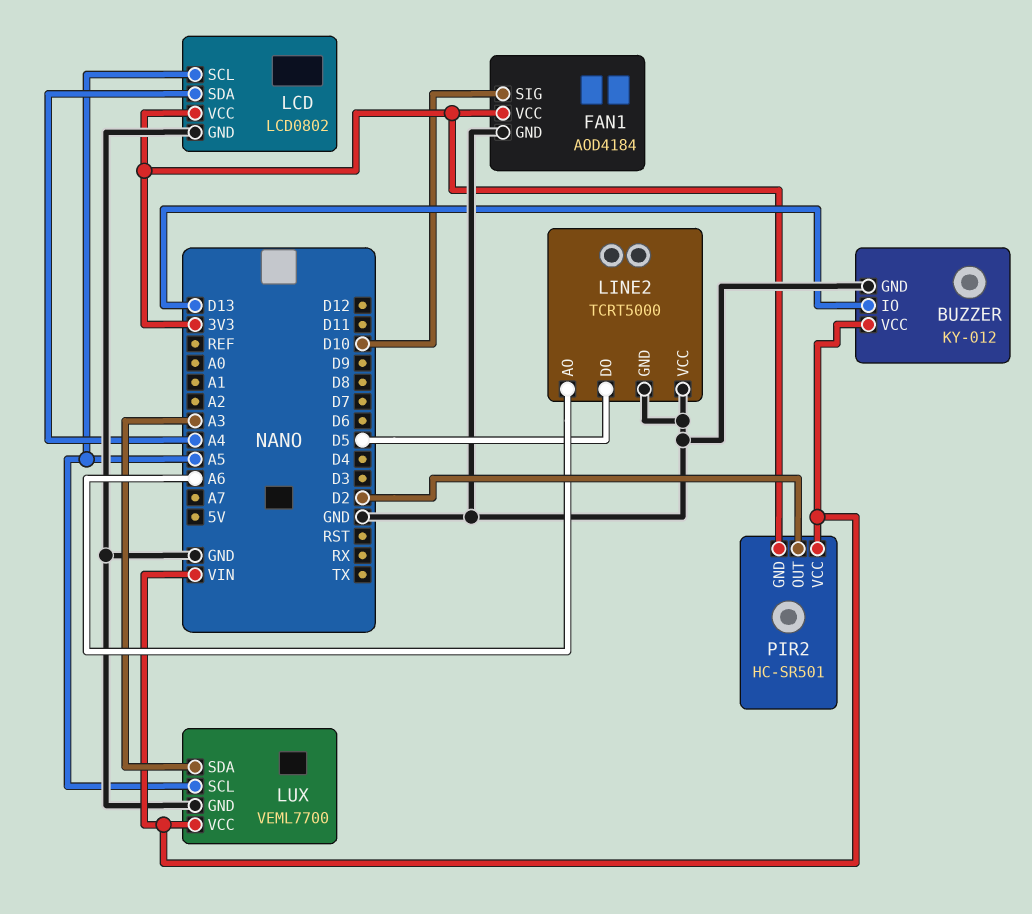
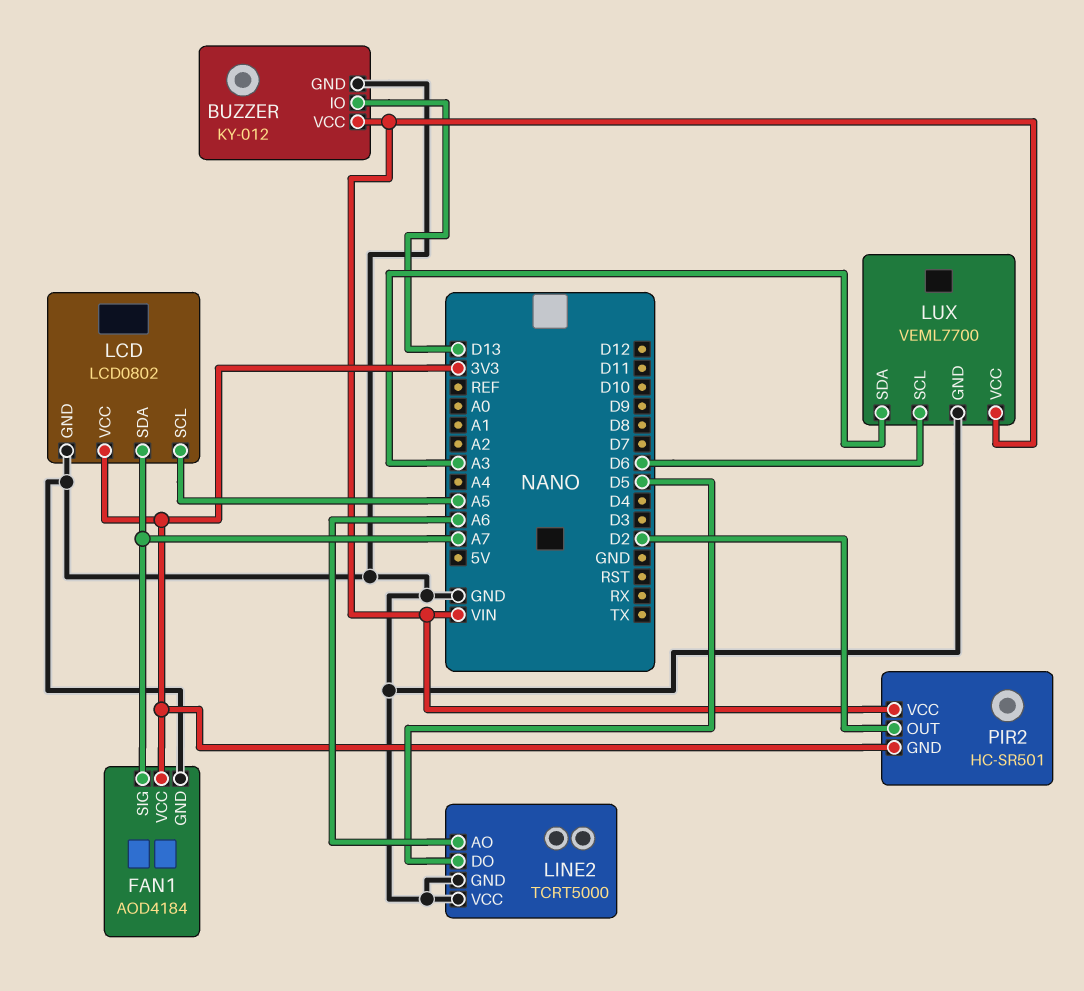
FAN1 pin SIG: D10 -> A7
LCD pin SDA: A4 -> A7
LUX pin SCL: A5 -> D6

